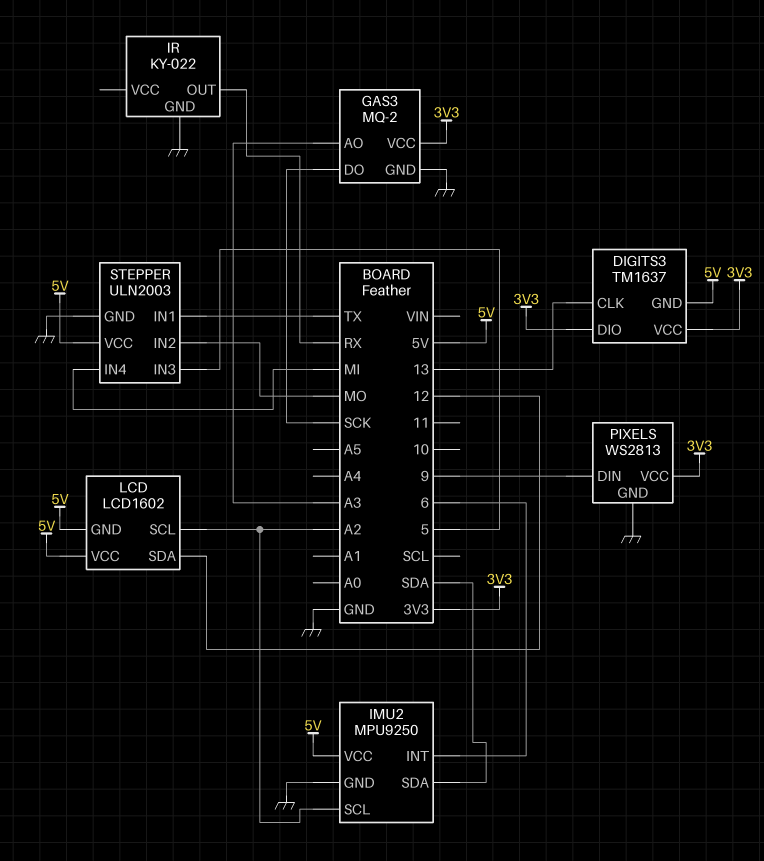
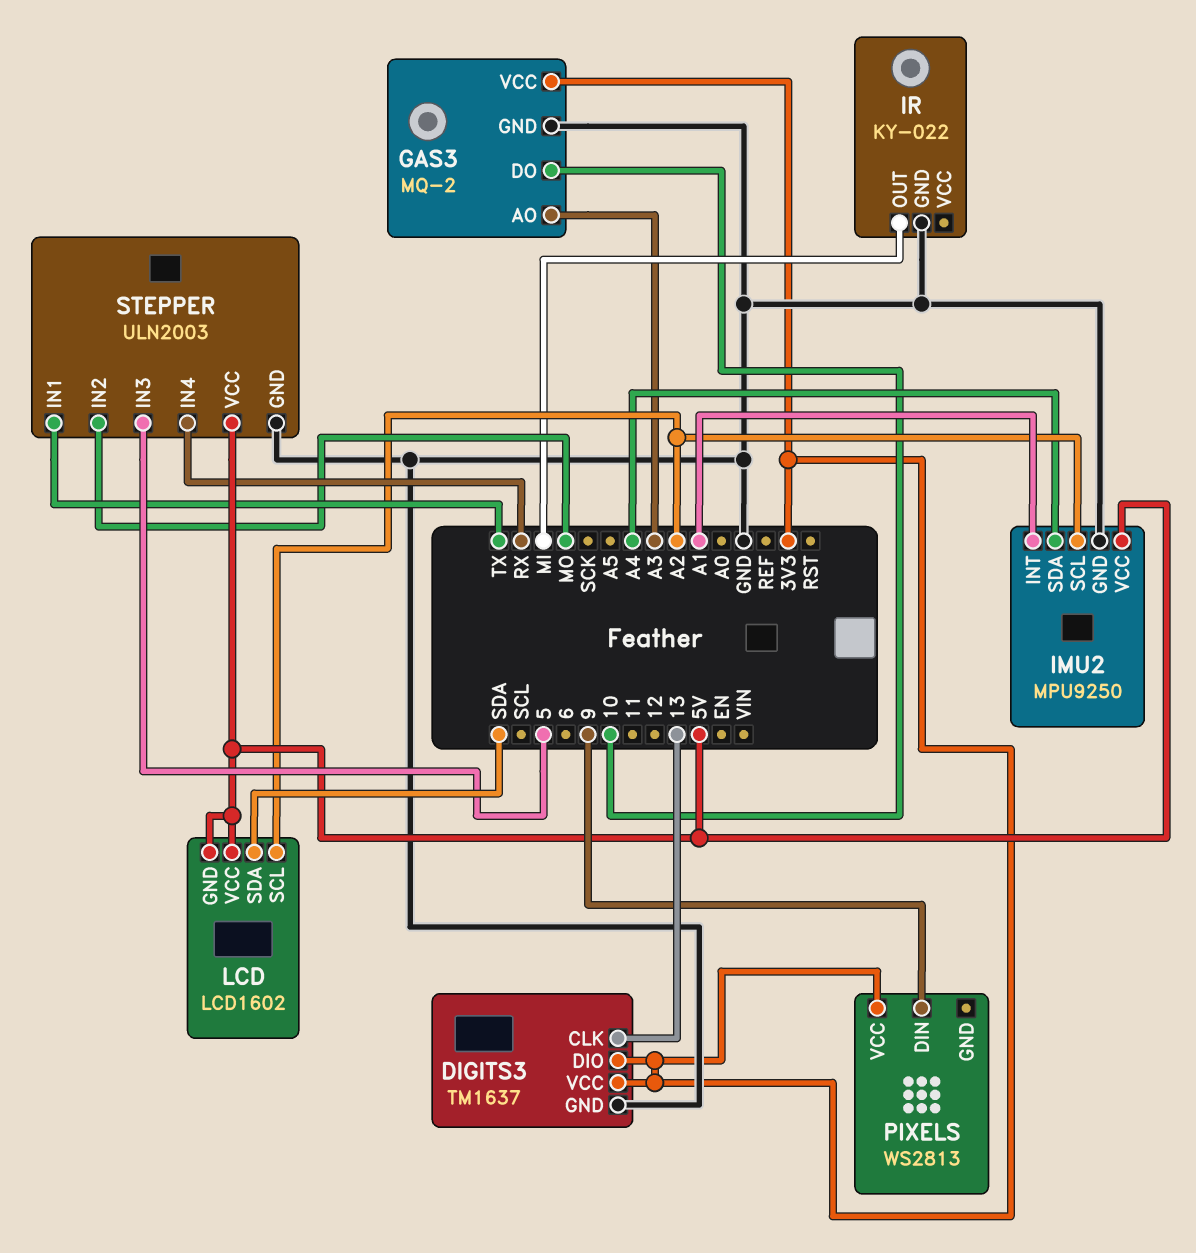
DIGITS3 pin GND: 5V -> GND
GAS3 pin DO: SCK -> 10
IMU2 pin INT: 6 -> A1
IMU2 pin SDA: SDA -> A4
IR pin OUT: RX -> MI
LCD pin SDA: 12 -> SDA
PIXELS pin GND: GND -> none
STEPPER pin IN4: MI -> RX

